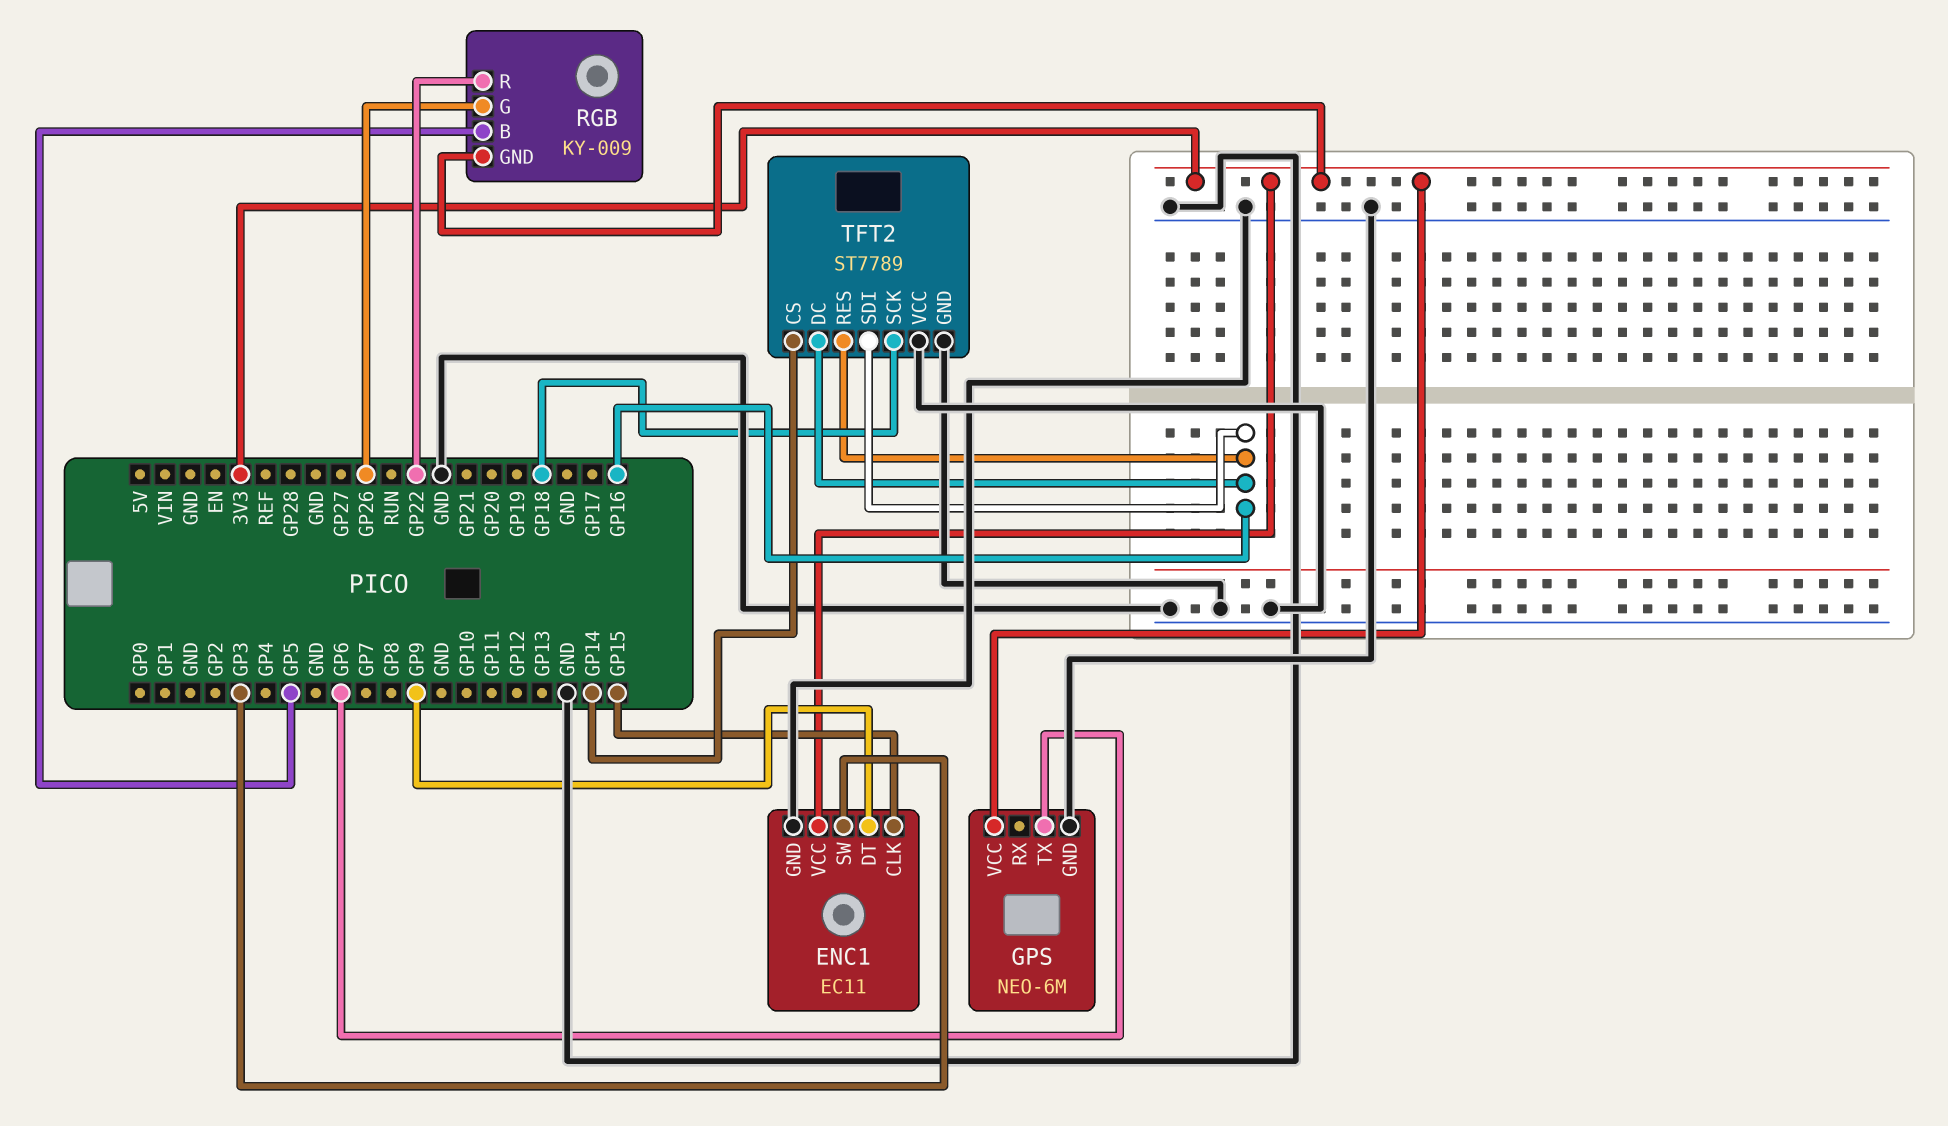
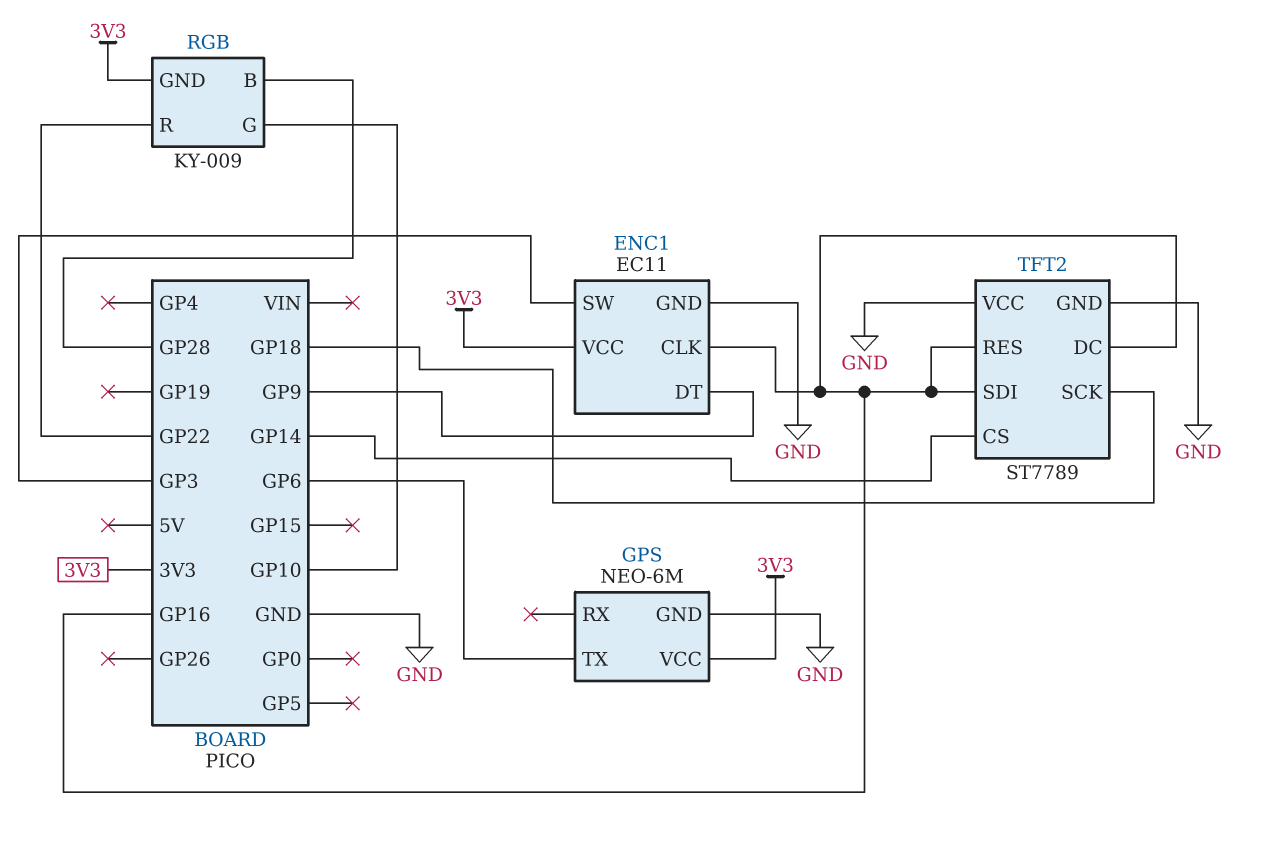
ENC1 pin CLK: GP15 -> GP16
RGB pin B: GP5 -> GP28
RGB pin G: GP26 -> GP10

